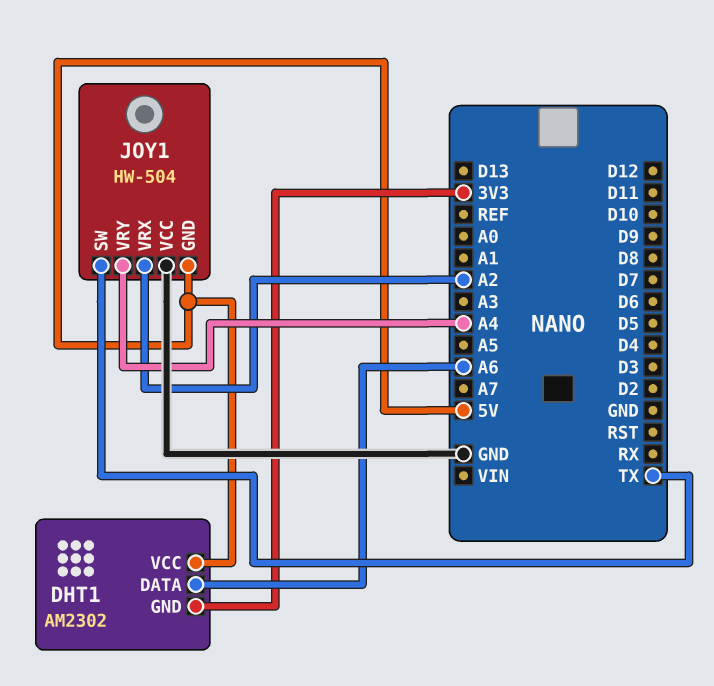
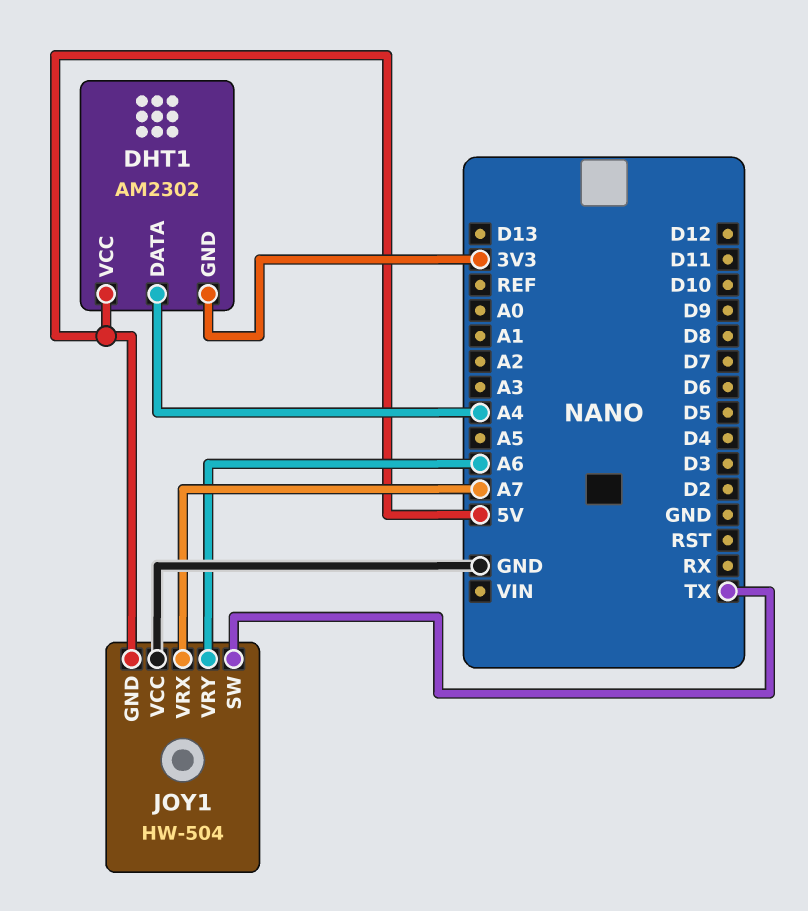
DHT1 pin DATA: A6 -> A4
JOY1 pin VRX: A2 -> A7
JOY1 pin VRY: A4 -> A6

